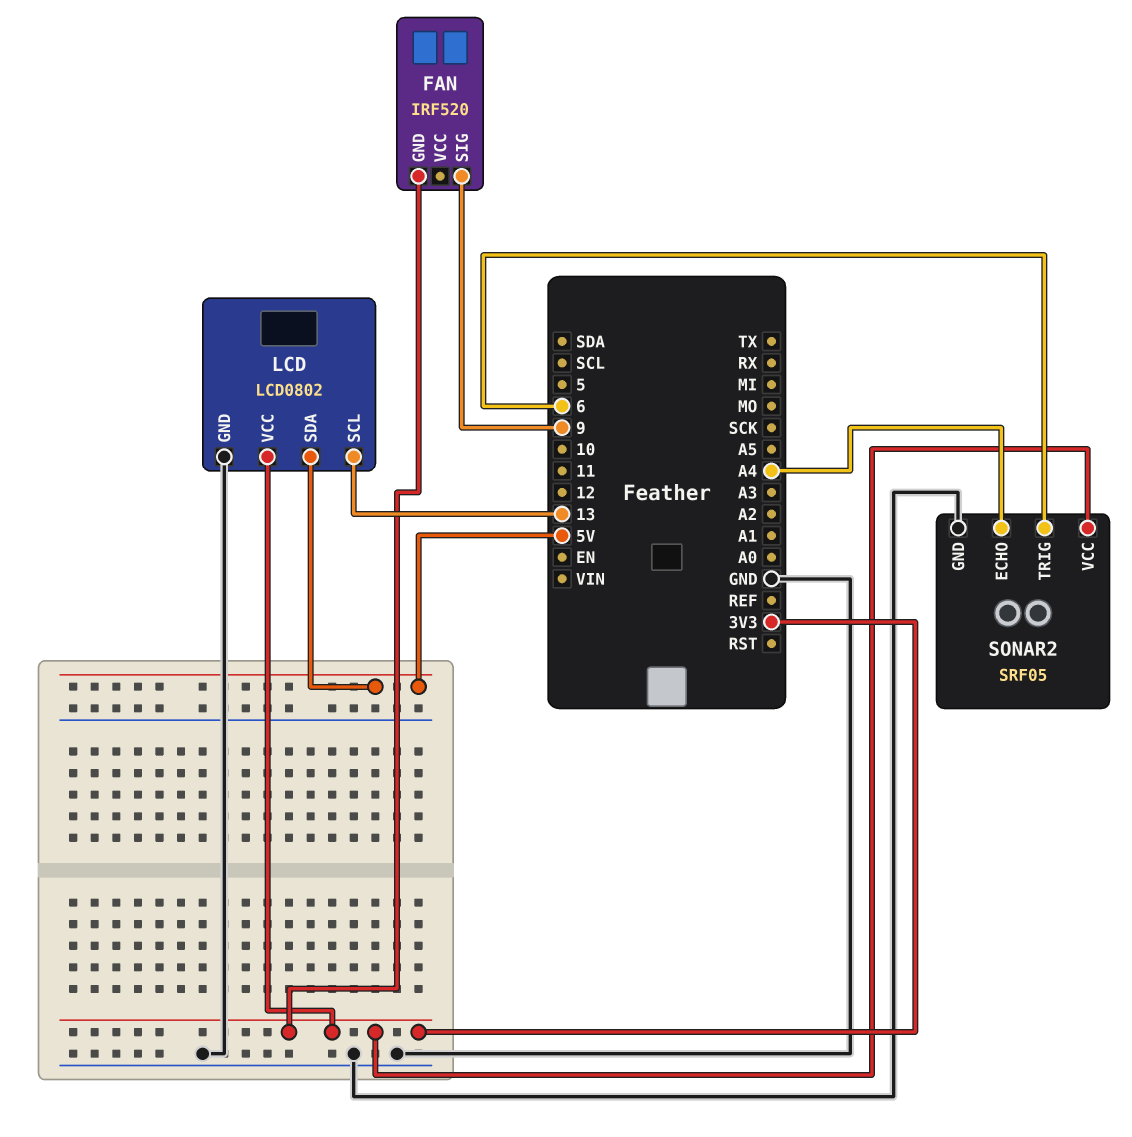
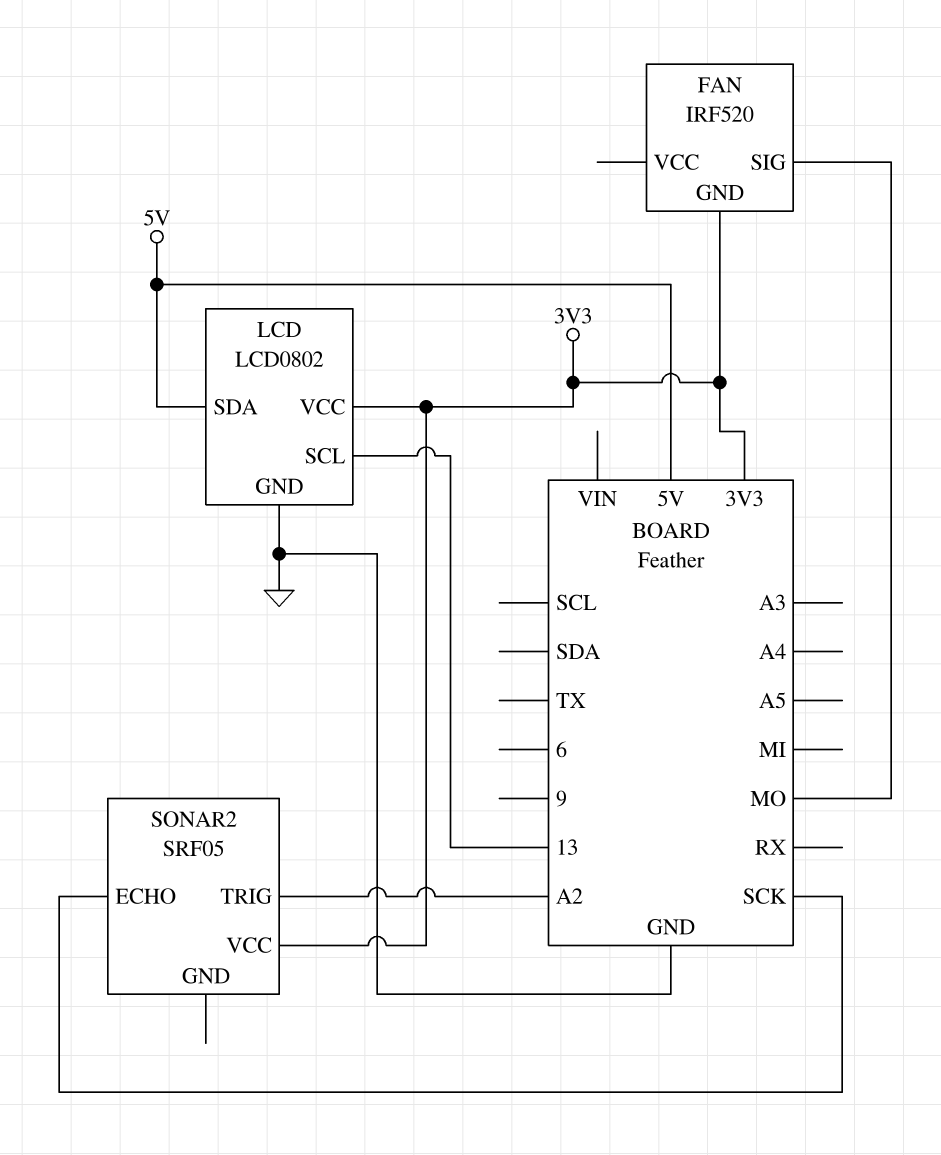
FAN pin SIG: 9 -> MO
SONAR2 pin ECHO: A4 -> SCK
SONAR2 pin GND: GND -> none
SONAR2 pin TRIG: 6 -> A2

